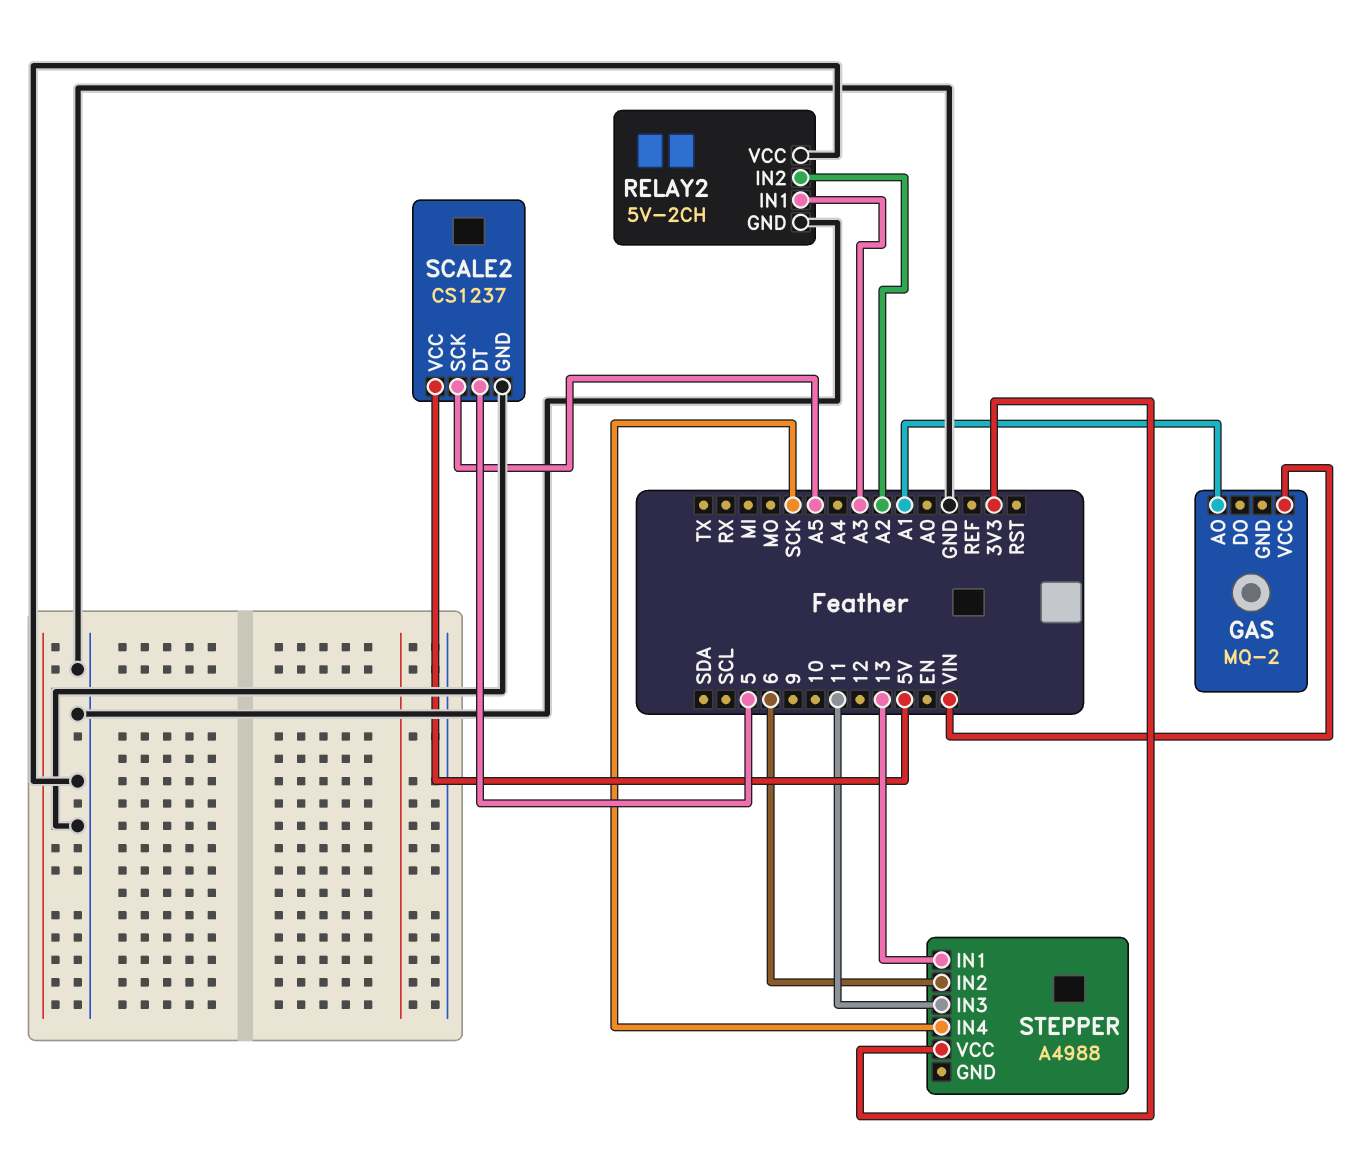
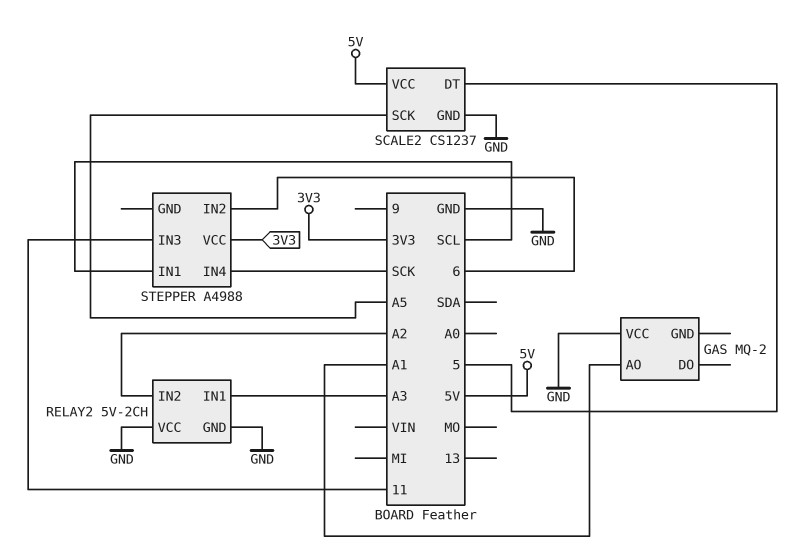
GAS pin VCC: VIN -> GND
STEPPER pin IN1: 13 -> SCL

